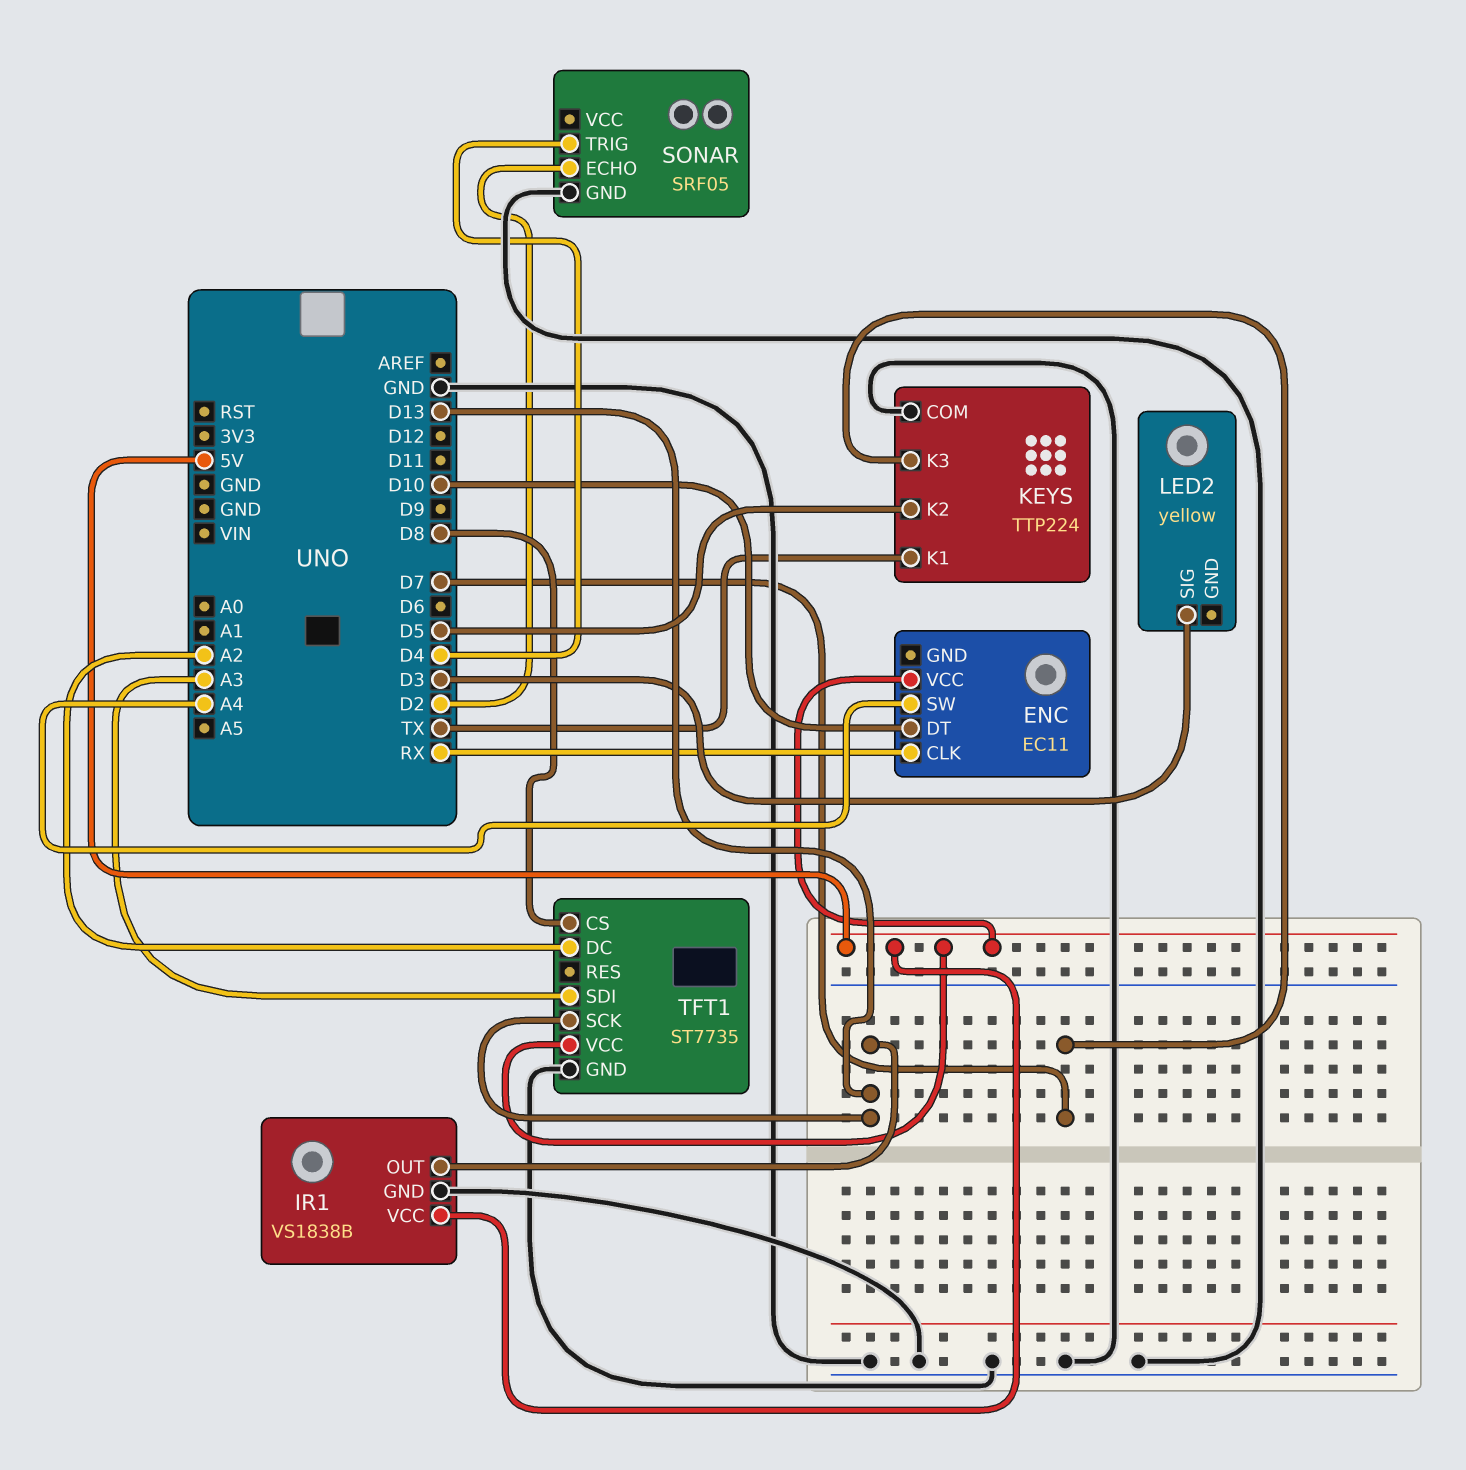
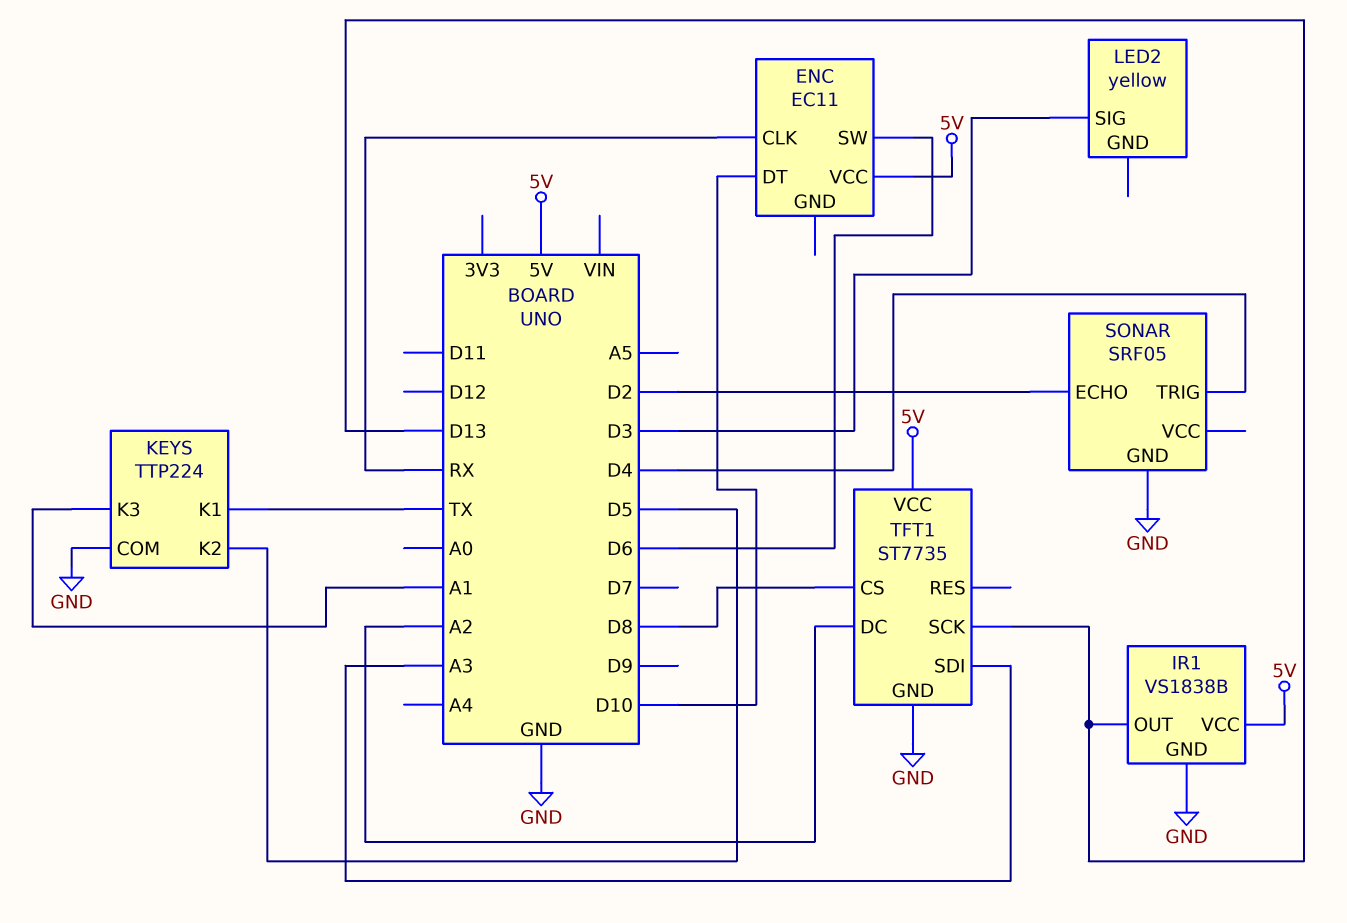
ENC pin SW: A4 -> D6
KEYS pin K3: D7 -> A1

